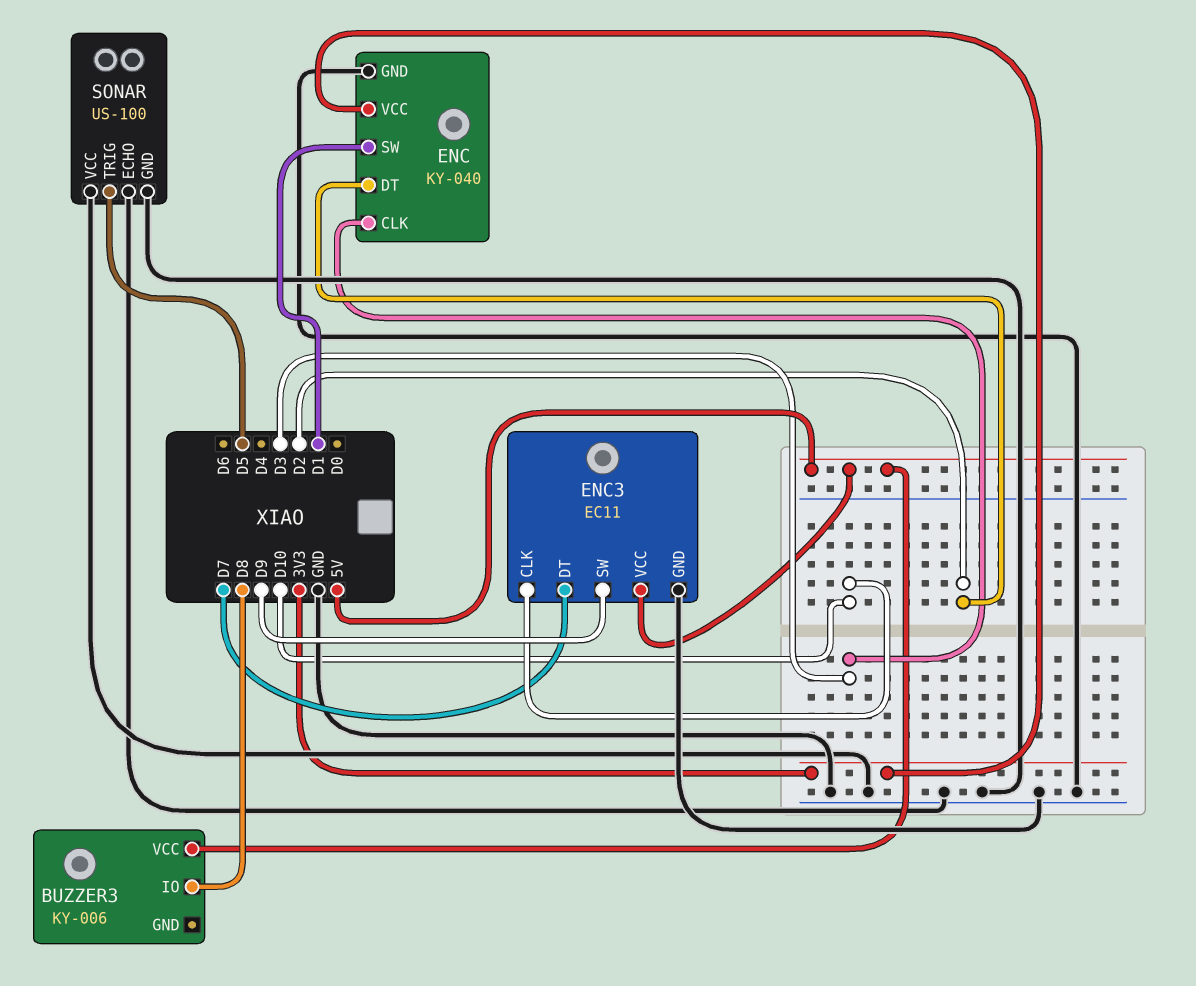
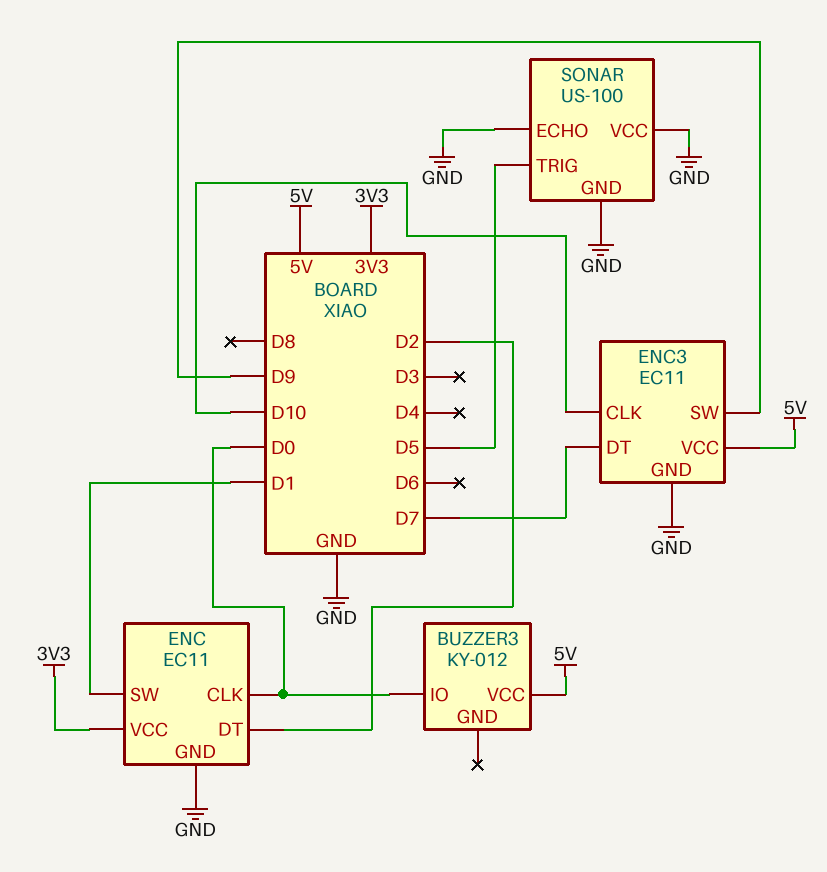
BUZZER3: KY-006 -> KY-012
BUZZER3 pin IO: D8 -> D0
ENC: KY-040 -> EC11
ENC pin CLK: D3 -> D0

